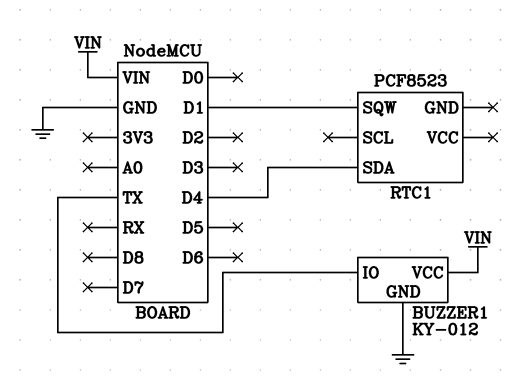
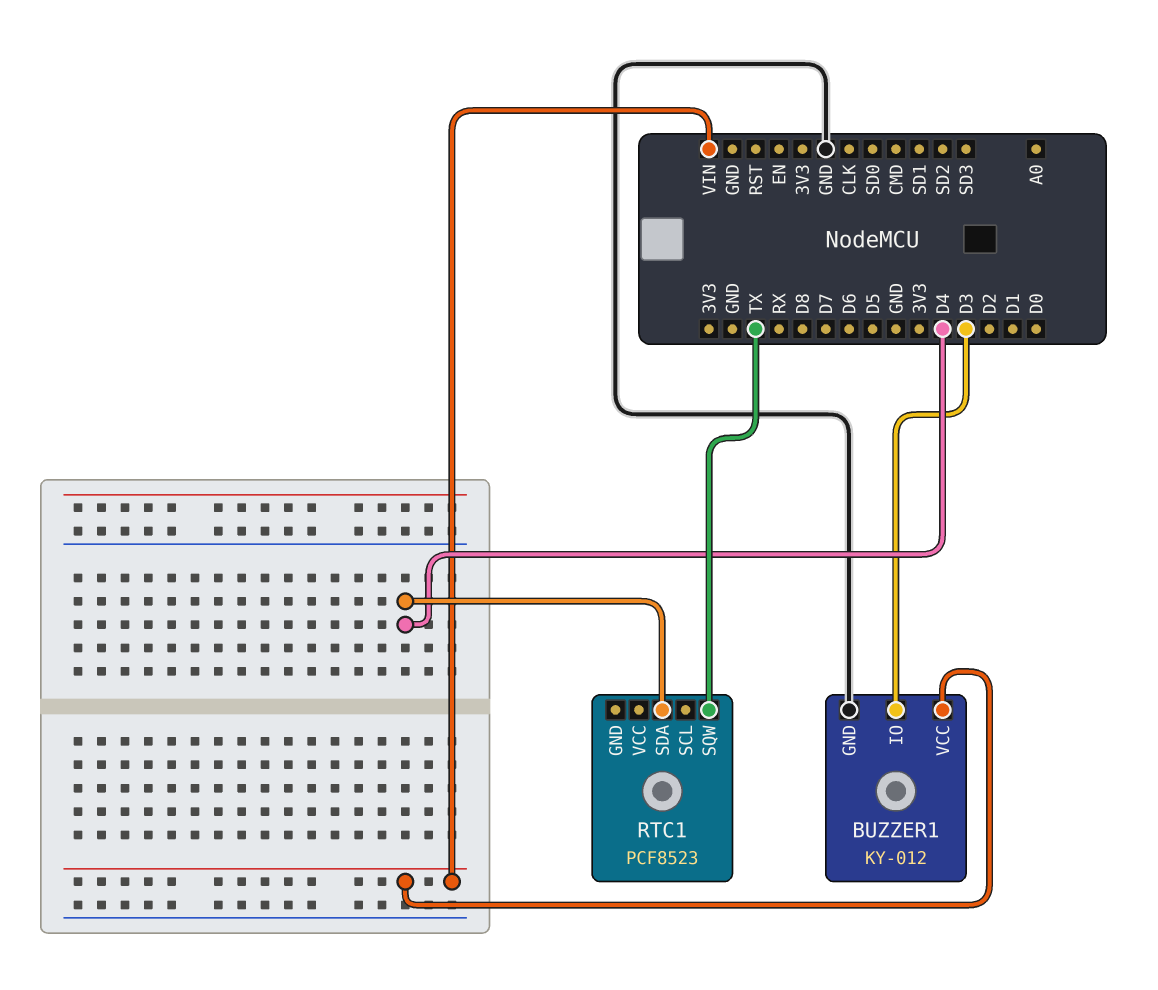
BUZZER1 pin IO: TX -> D3
RTC1 pin SQW: D1 -> TX

